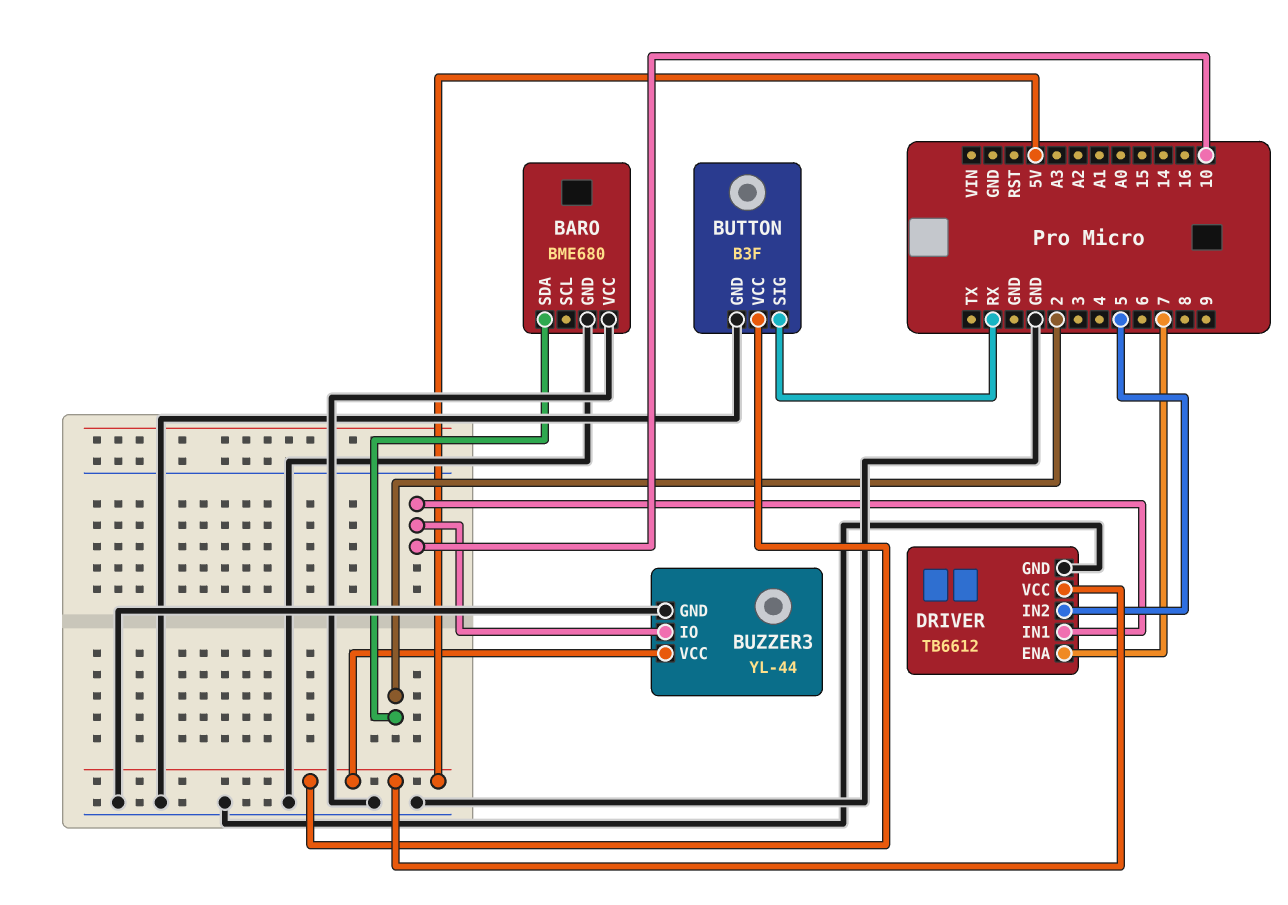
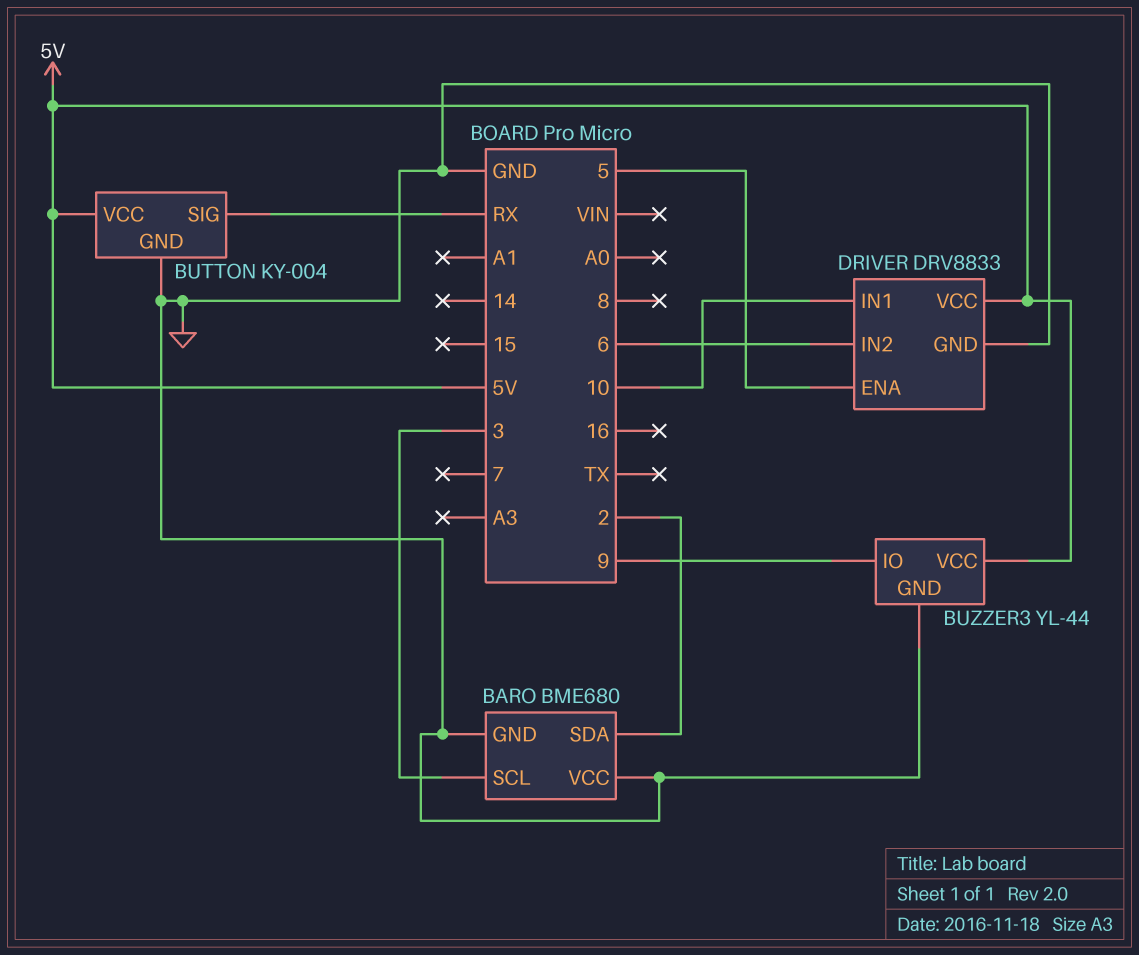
BARO pin SCL: none -> 3
BUTTON: B3F -> KY-004
BUZZER3 pin IO: 10 -> 9
DRIVER: TB6612 -> DRV8833
DRIVER pin ENA: 7 -> 5
DRIVER pin IN2: 5 -> 6

